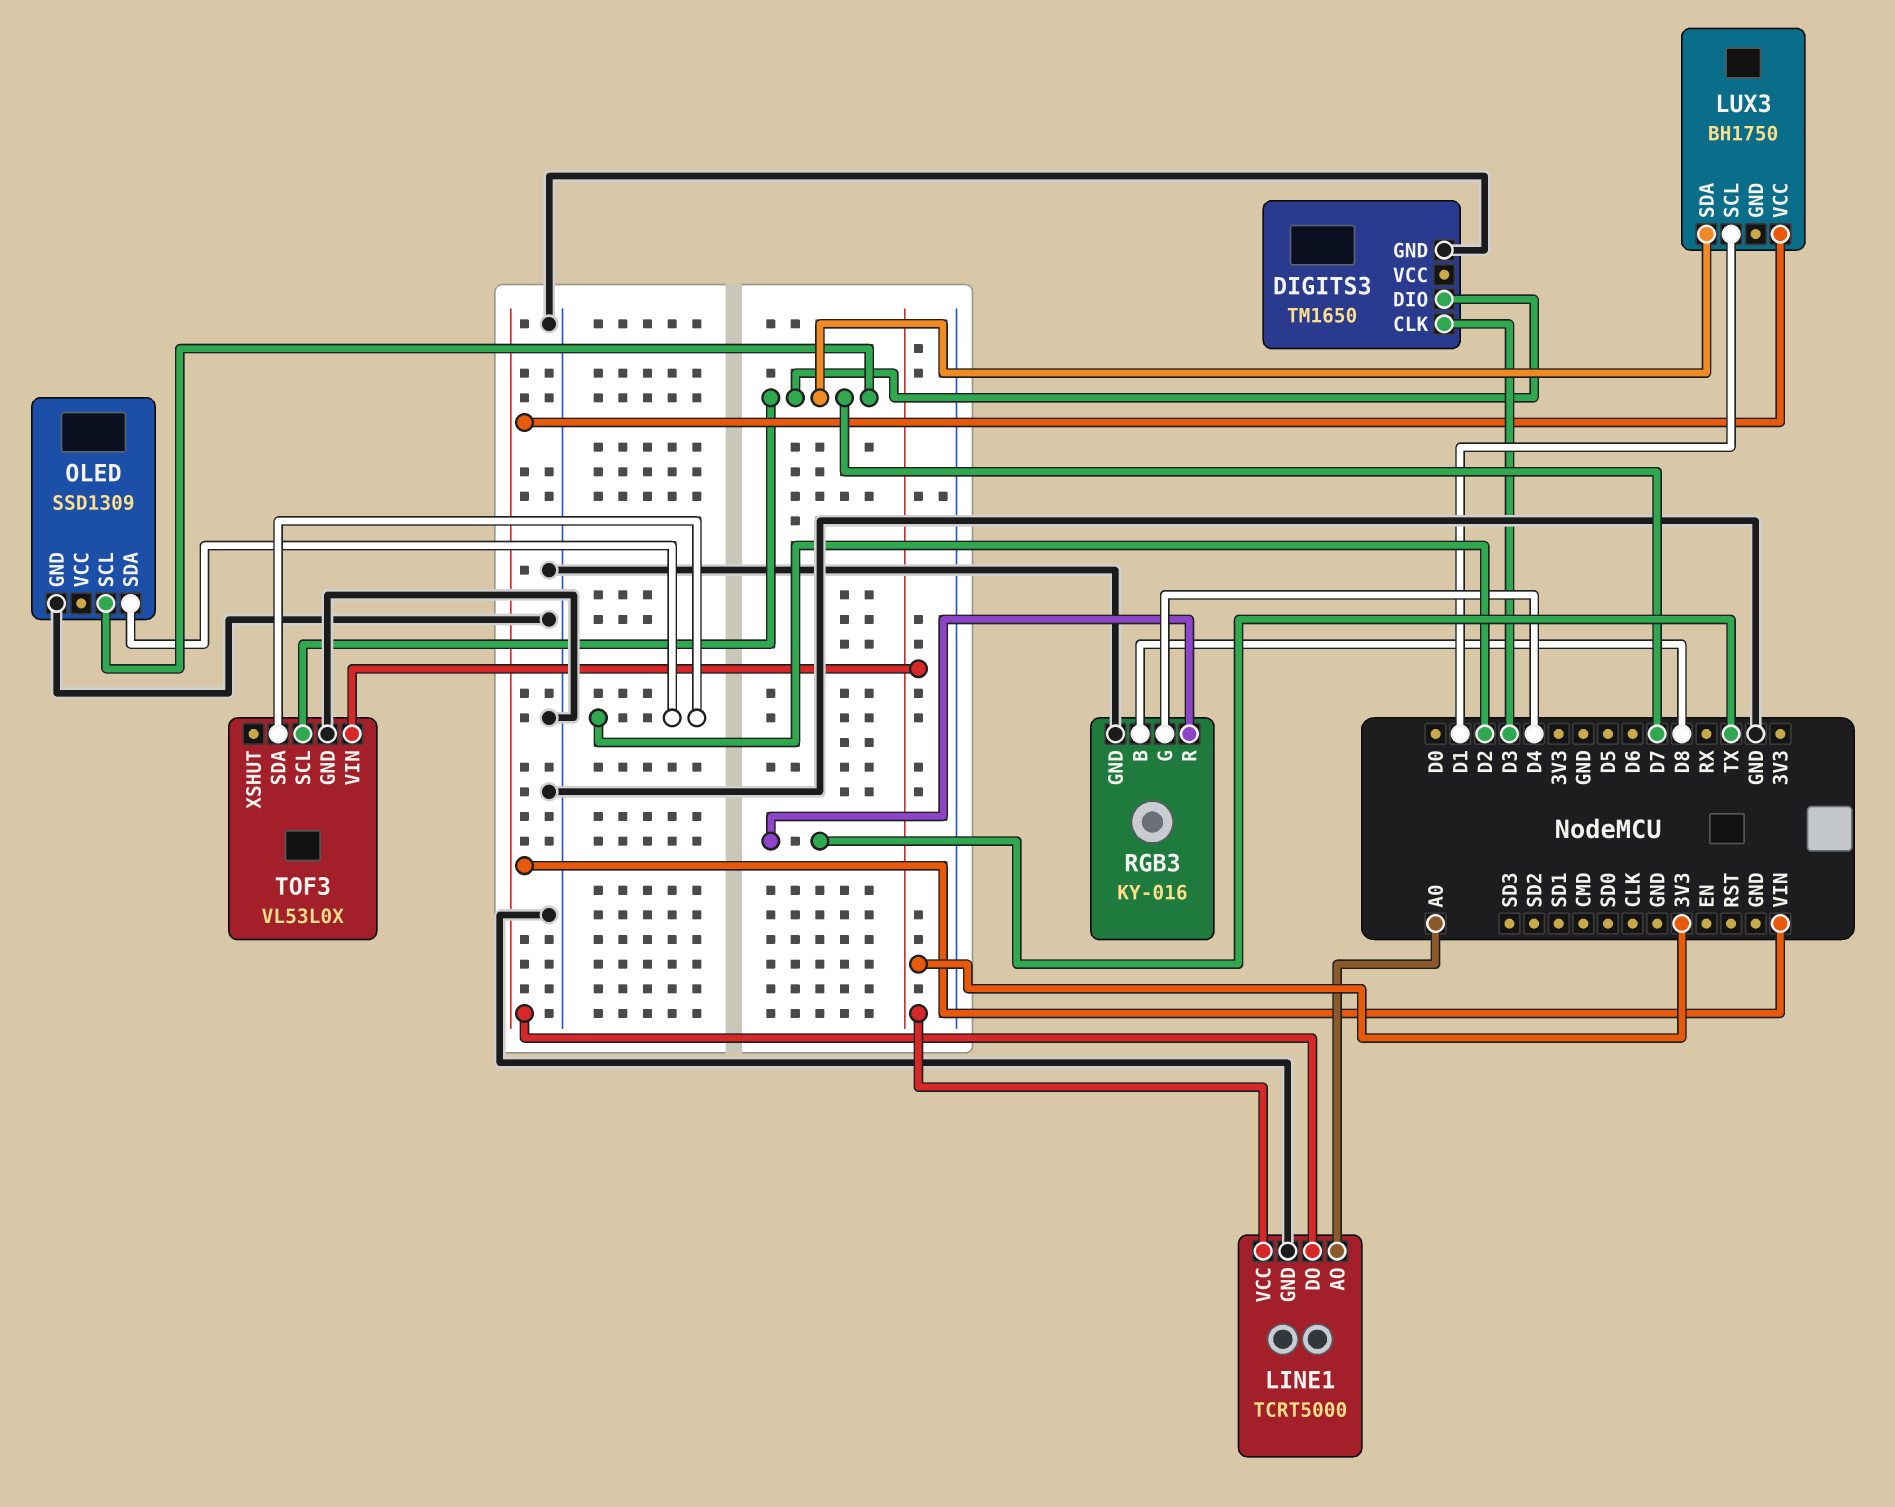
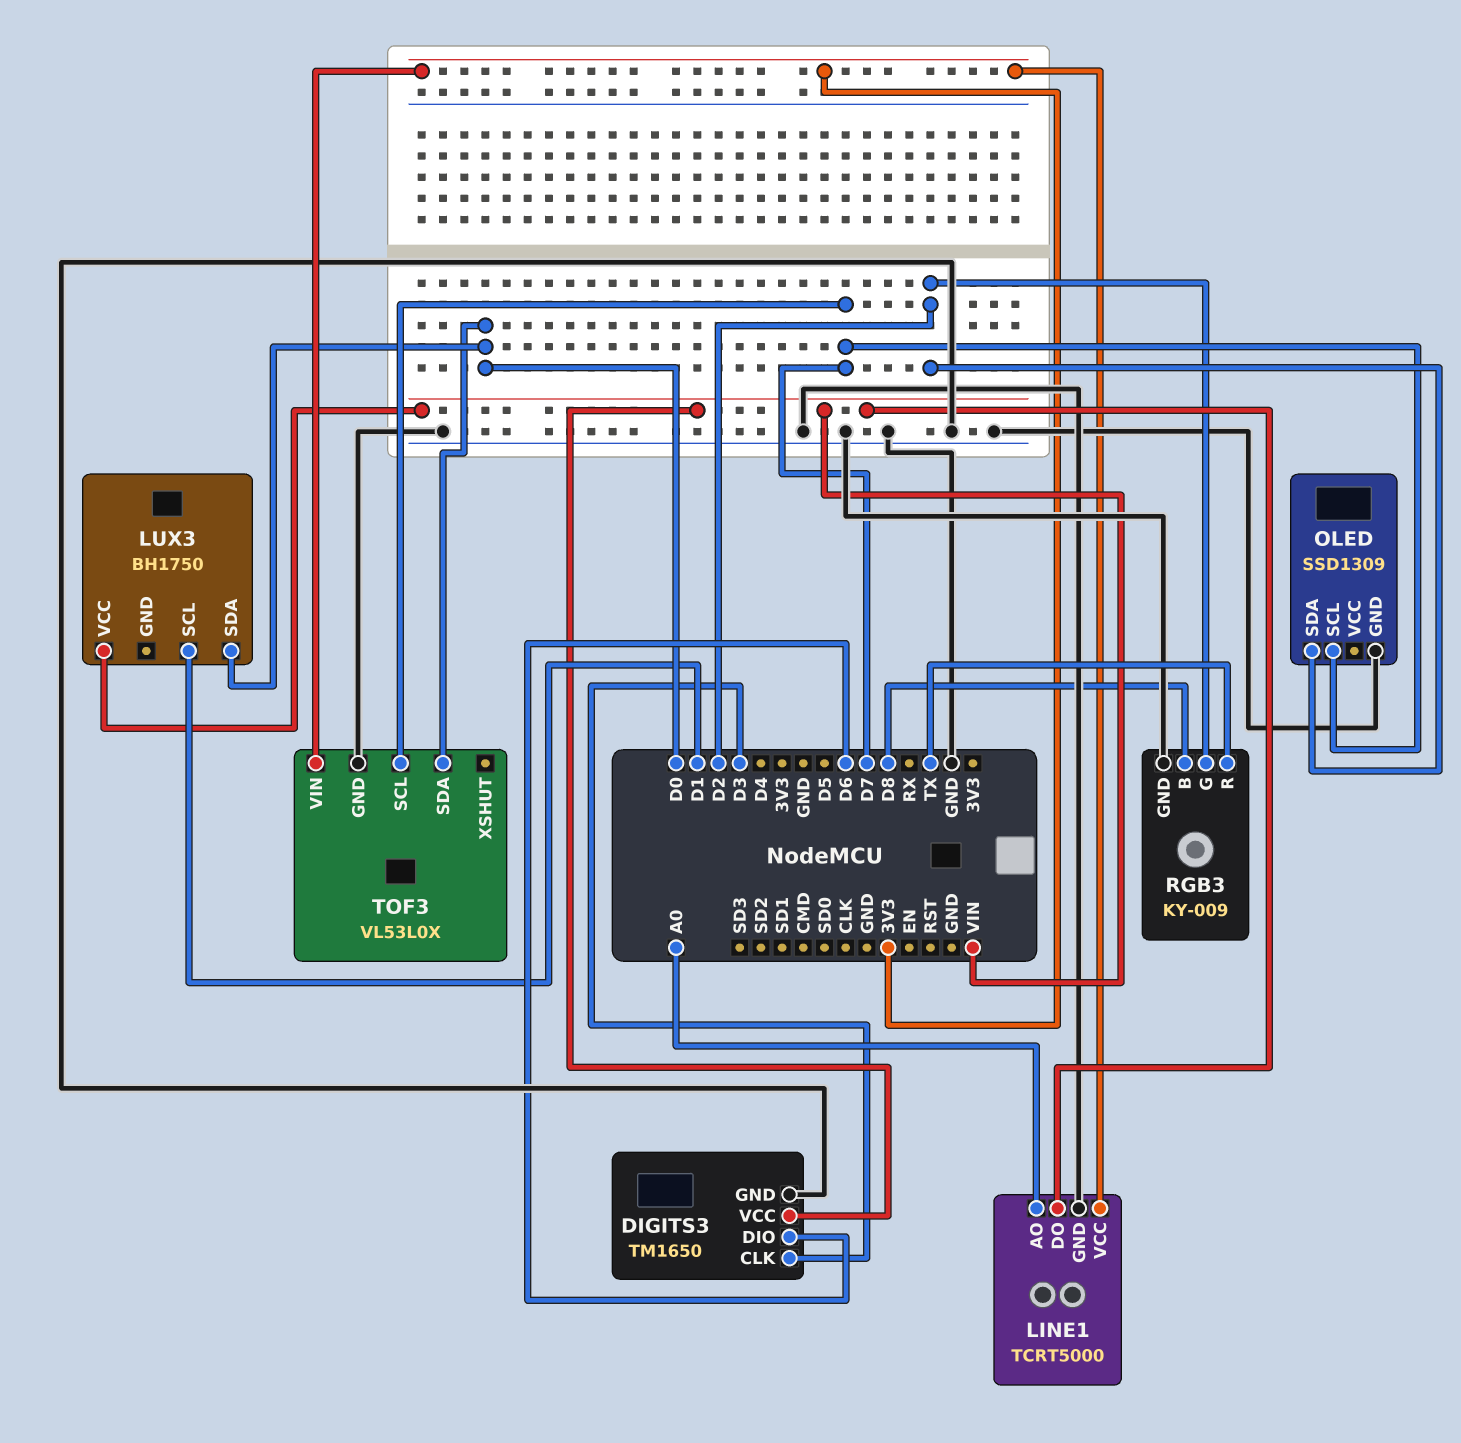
DIGITS3 pin DIO: D7 -> D6
DIGITS3 pin VCC: none -> VIN
LUX3 pin SDA: D7 -> D0
RGB3: KY-016 -> KY-009
RGB3 pin G: D4 -> D2
TOF3 pin SDA: D2 -> D0

